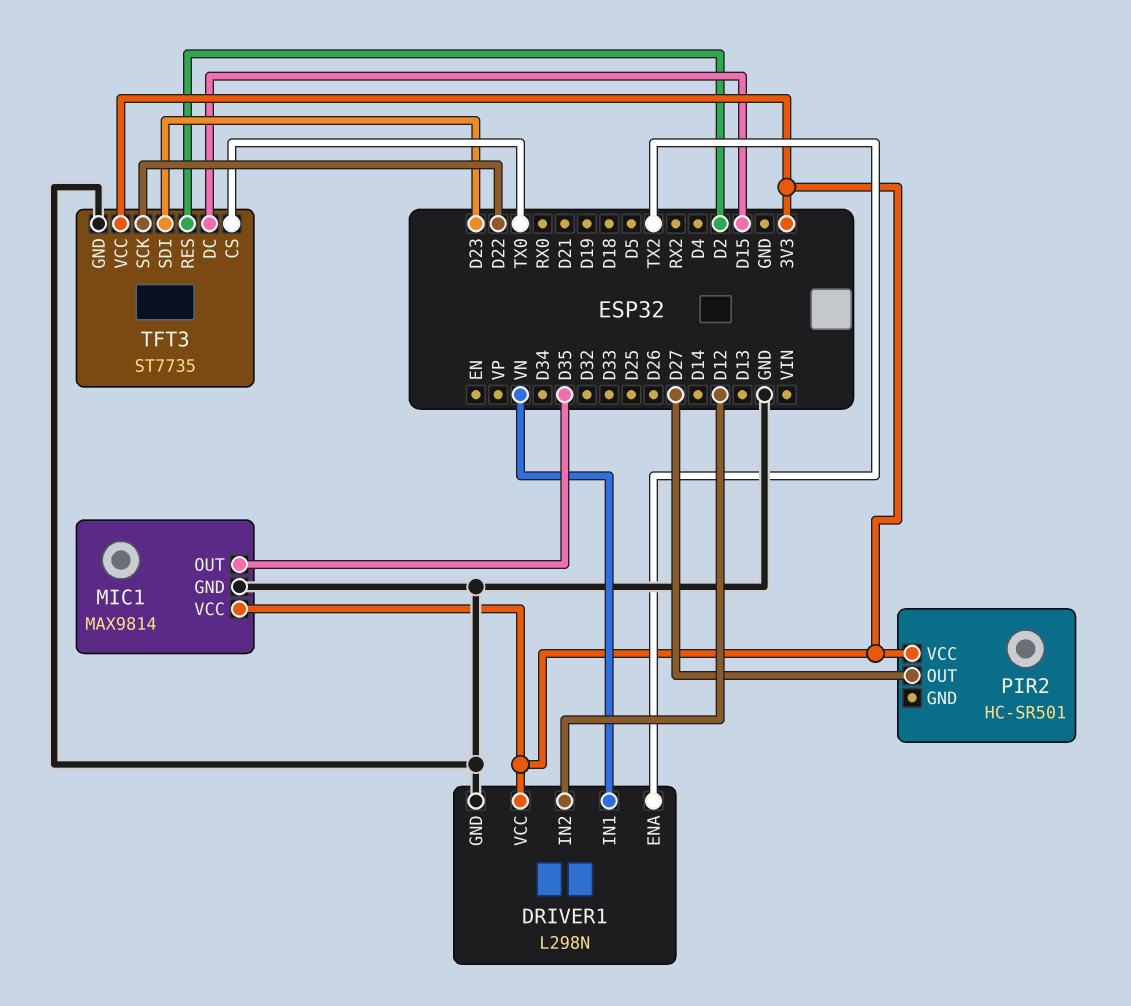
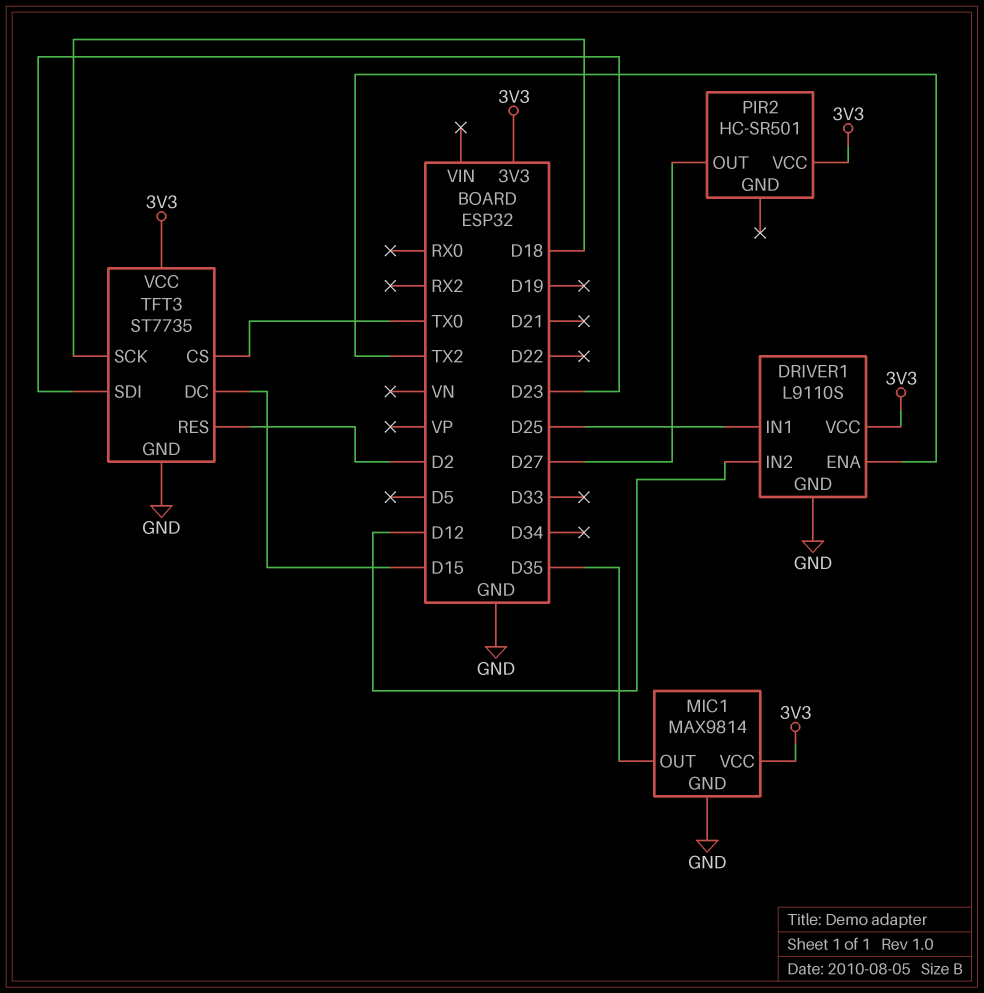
DRIVER1: L298N -> L9110S
DRIVER1 pin IN1: VN -> D25
TFT3 pin SCK: D22 -> D18

